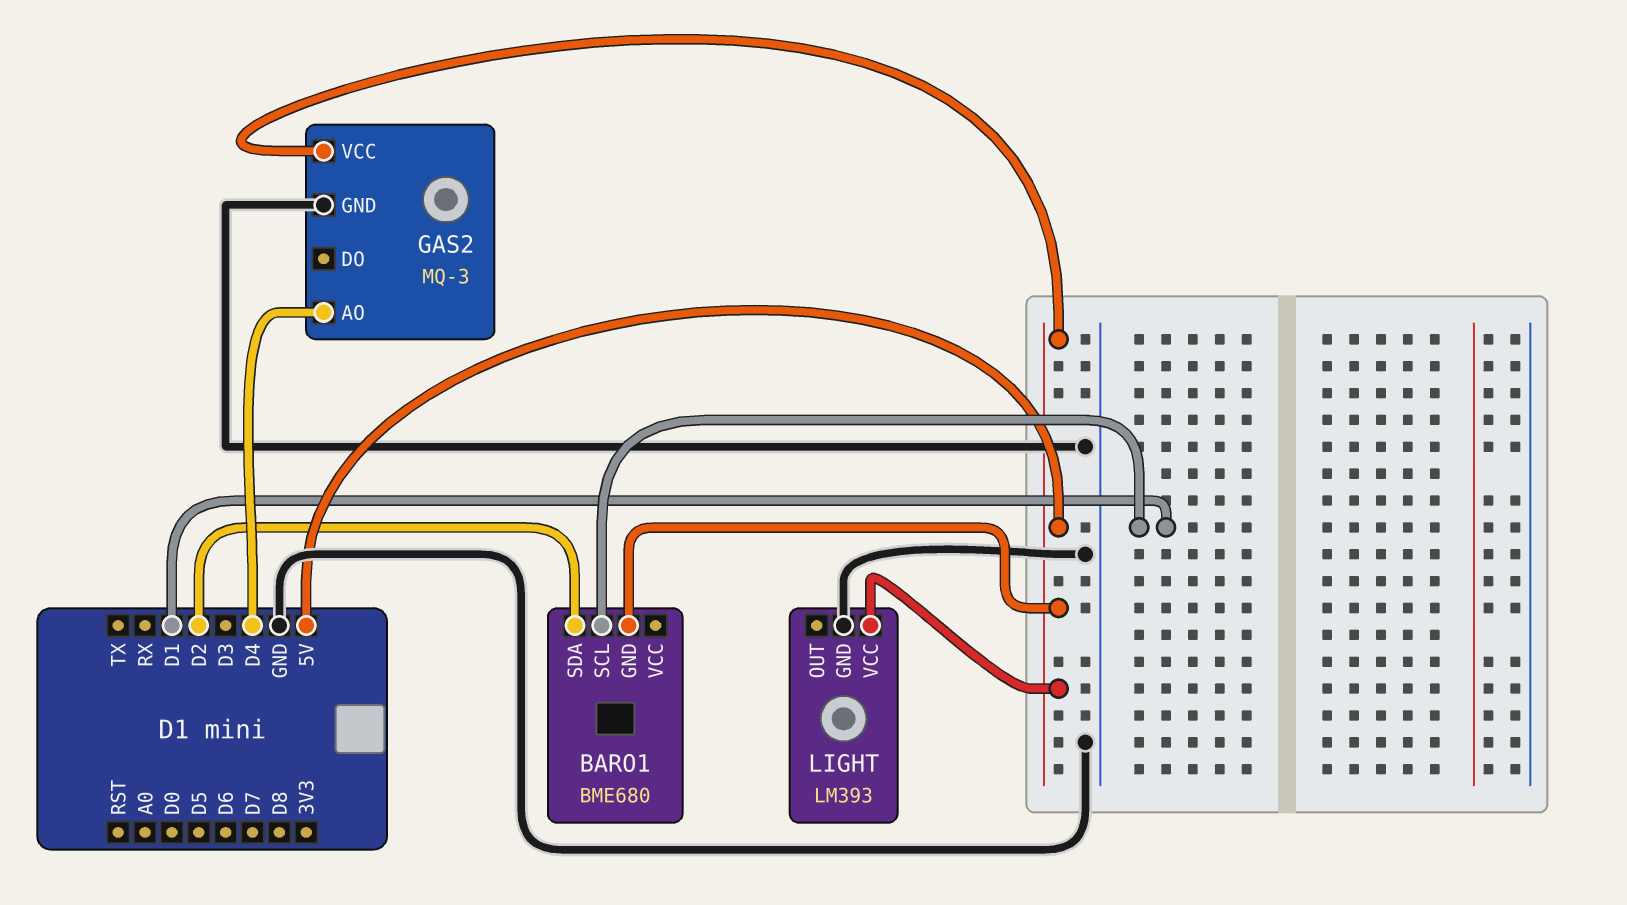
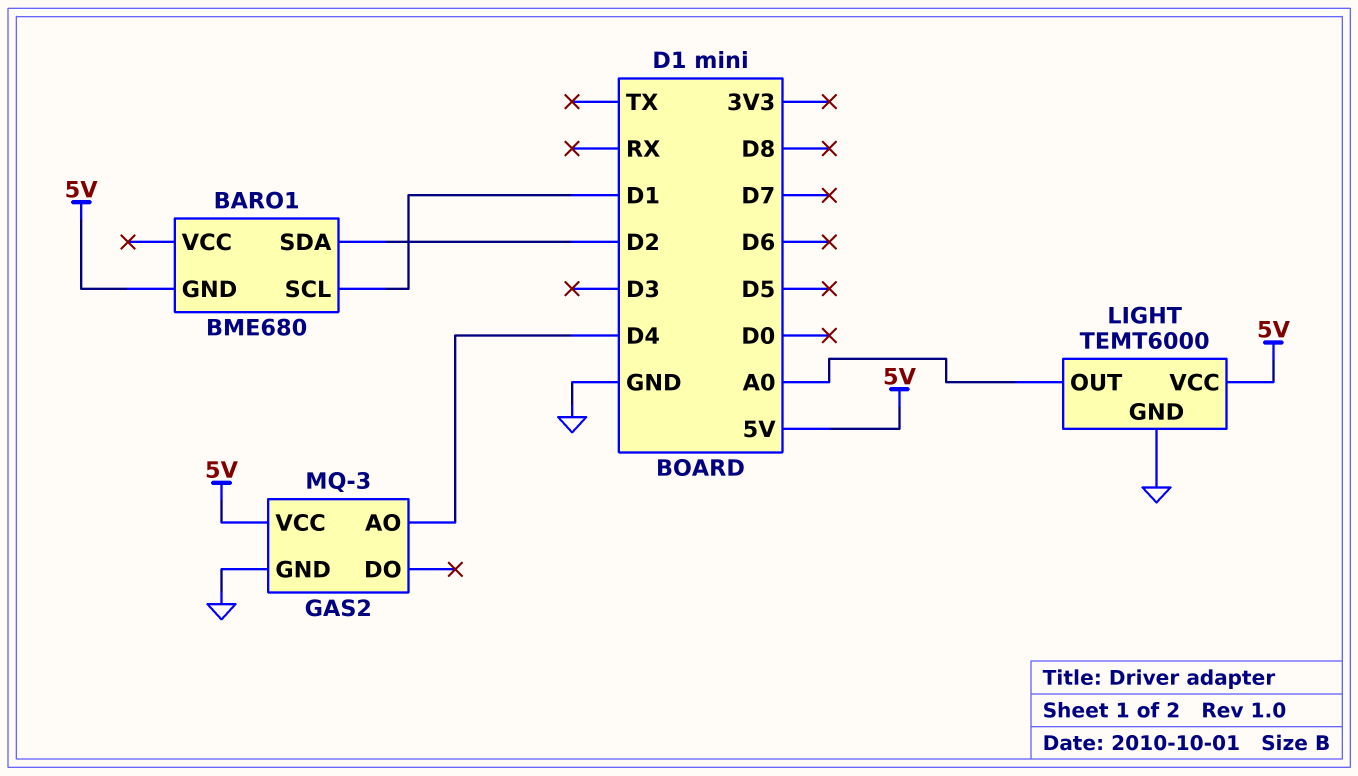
LIGHT: LM393 -> TEMT6000
LIGHT pin OUT: none -> A0

